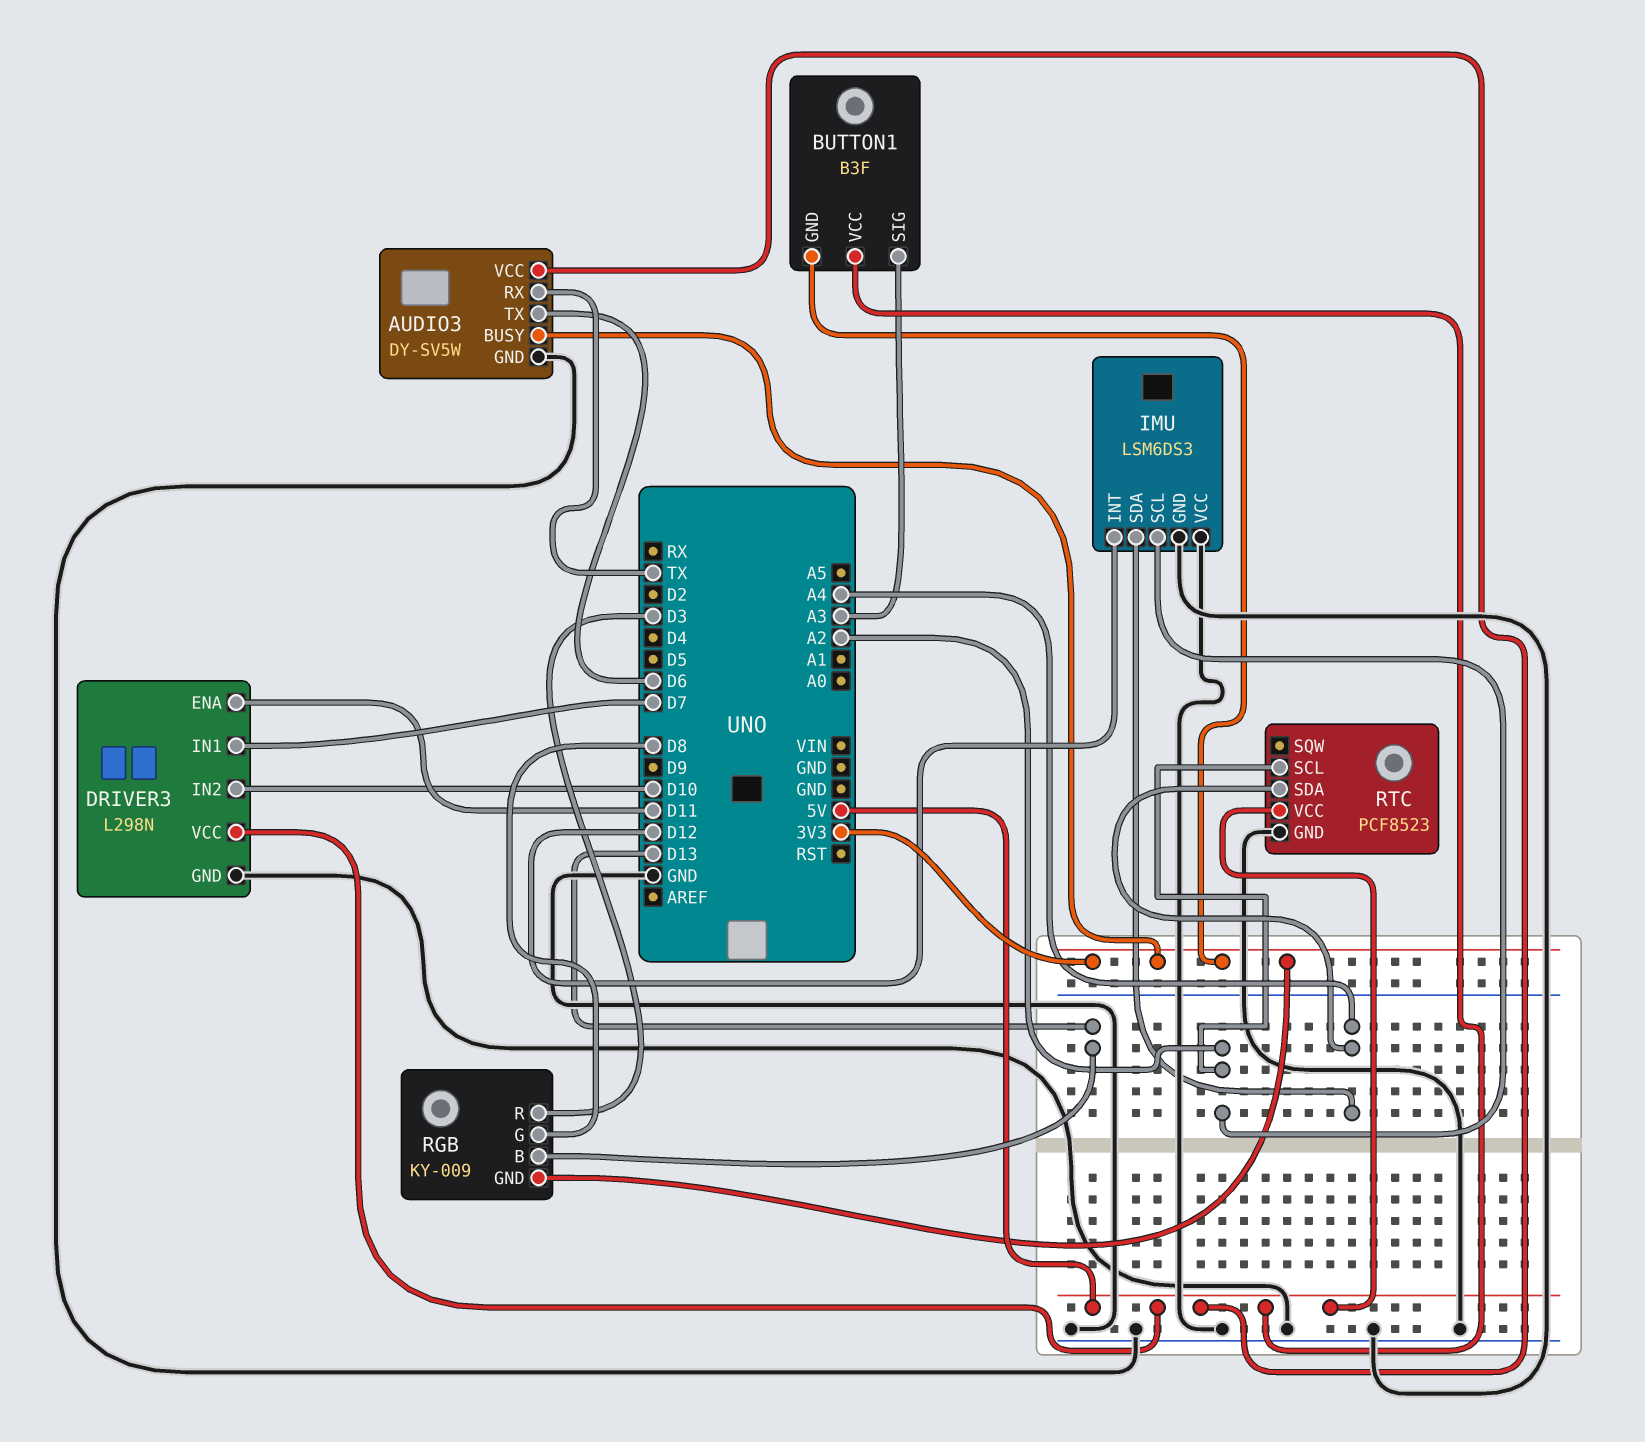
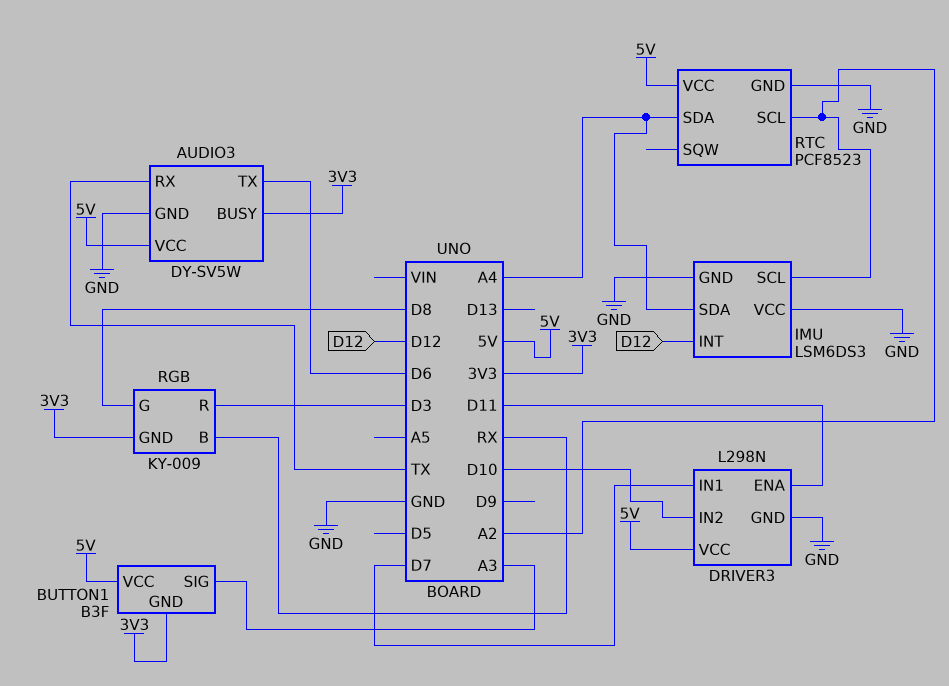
RGB pin B: D13 -> RX

